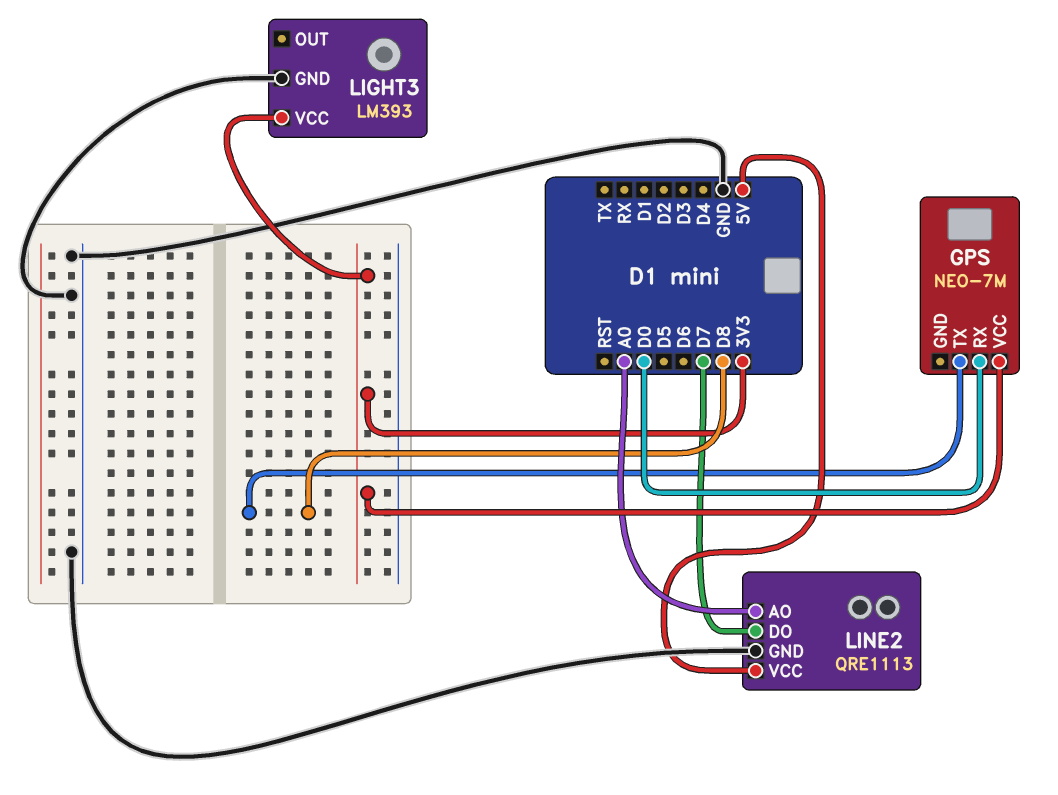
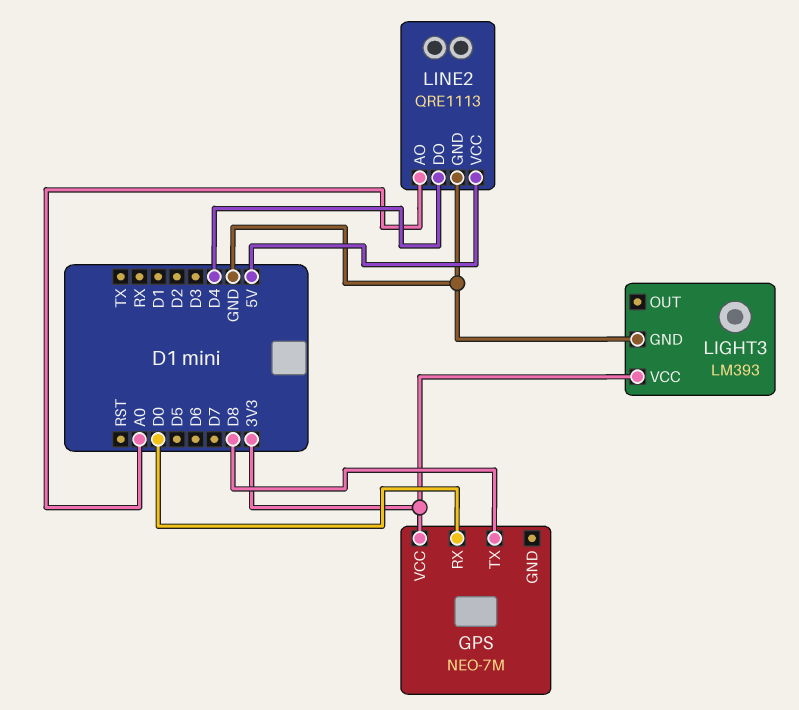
LINE2 pin DO: D7 -> D4

